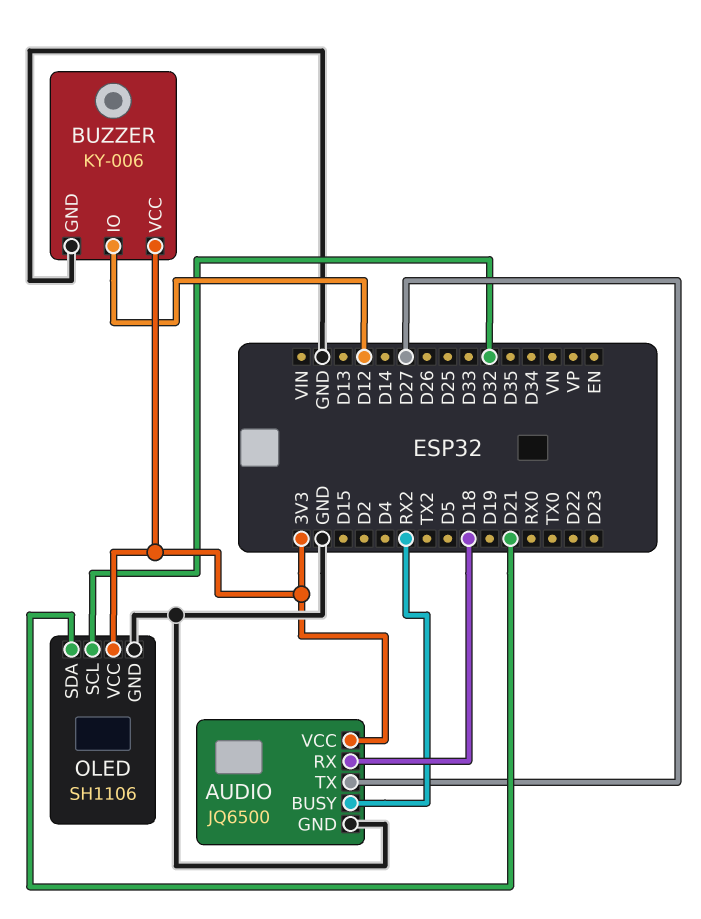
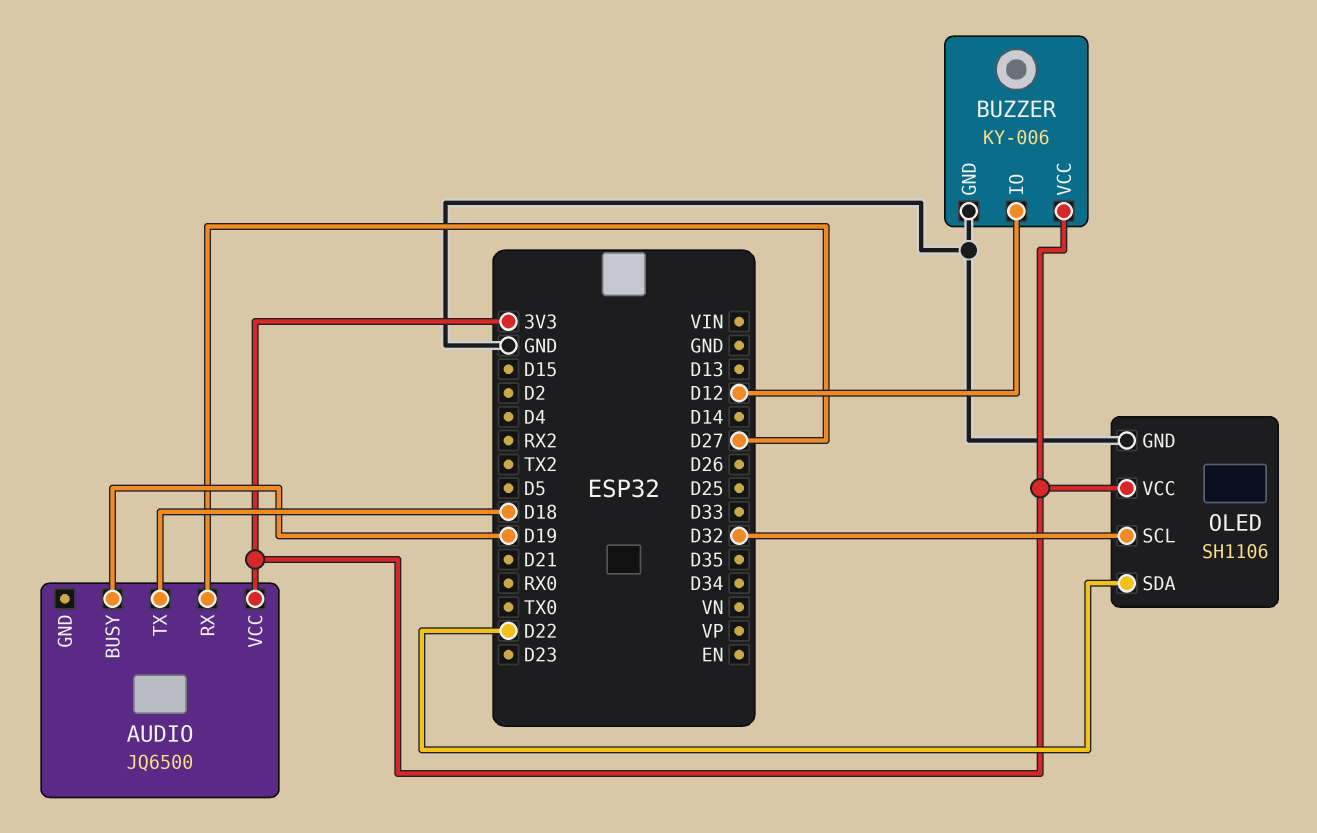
AUDIO pin BUSY: RX2 -> D19
AUDIO pin GND: GND -> none
AUDIO pin RX: D18 -> D27
AUDIO pin TX: D27 -> D18
OLED pin SDA: D21 -> D22

